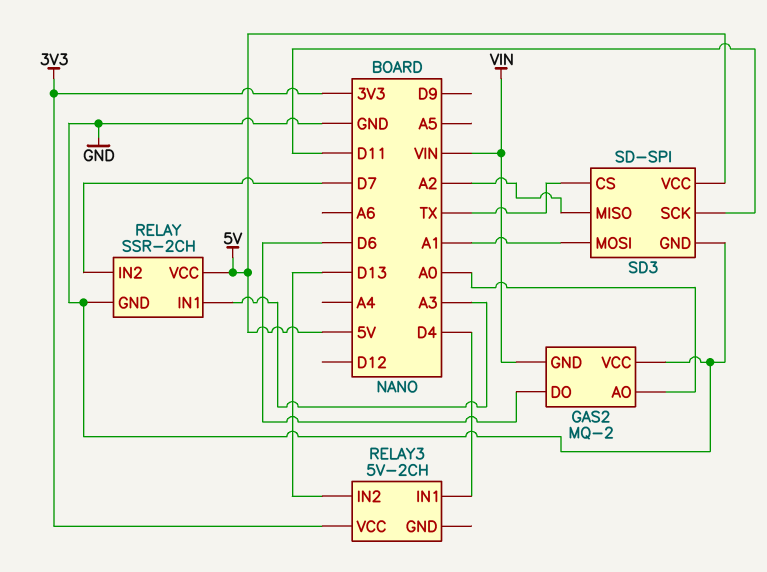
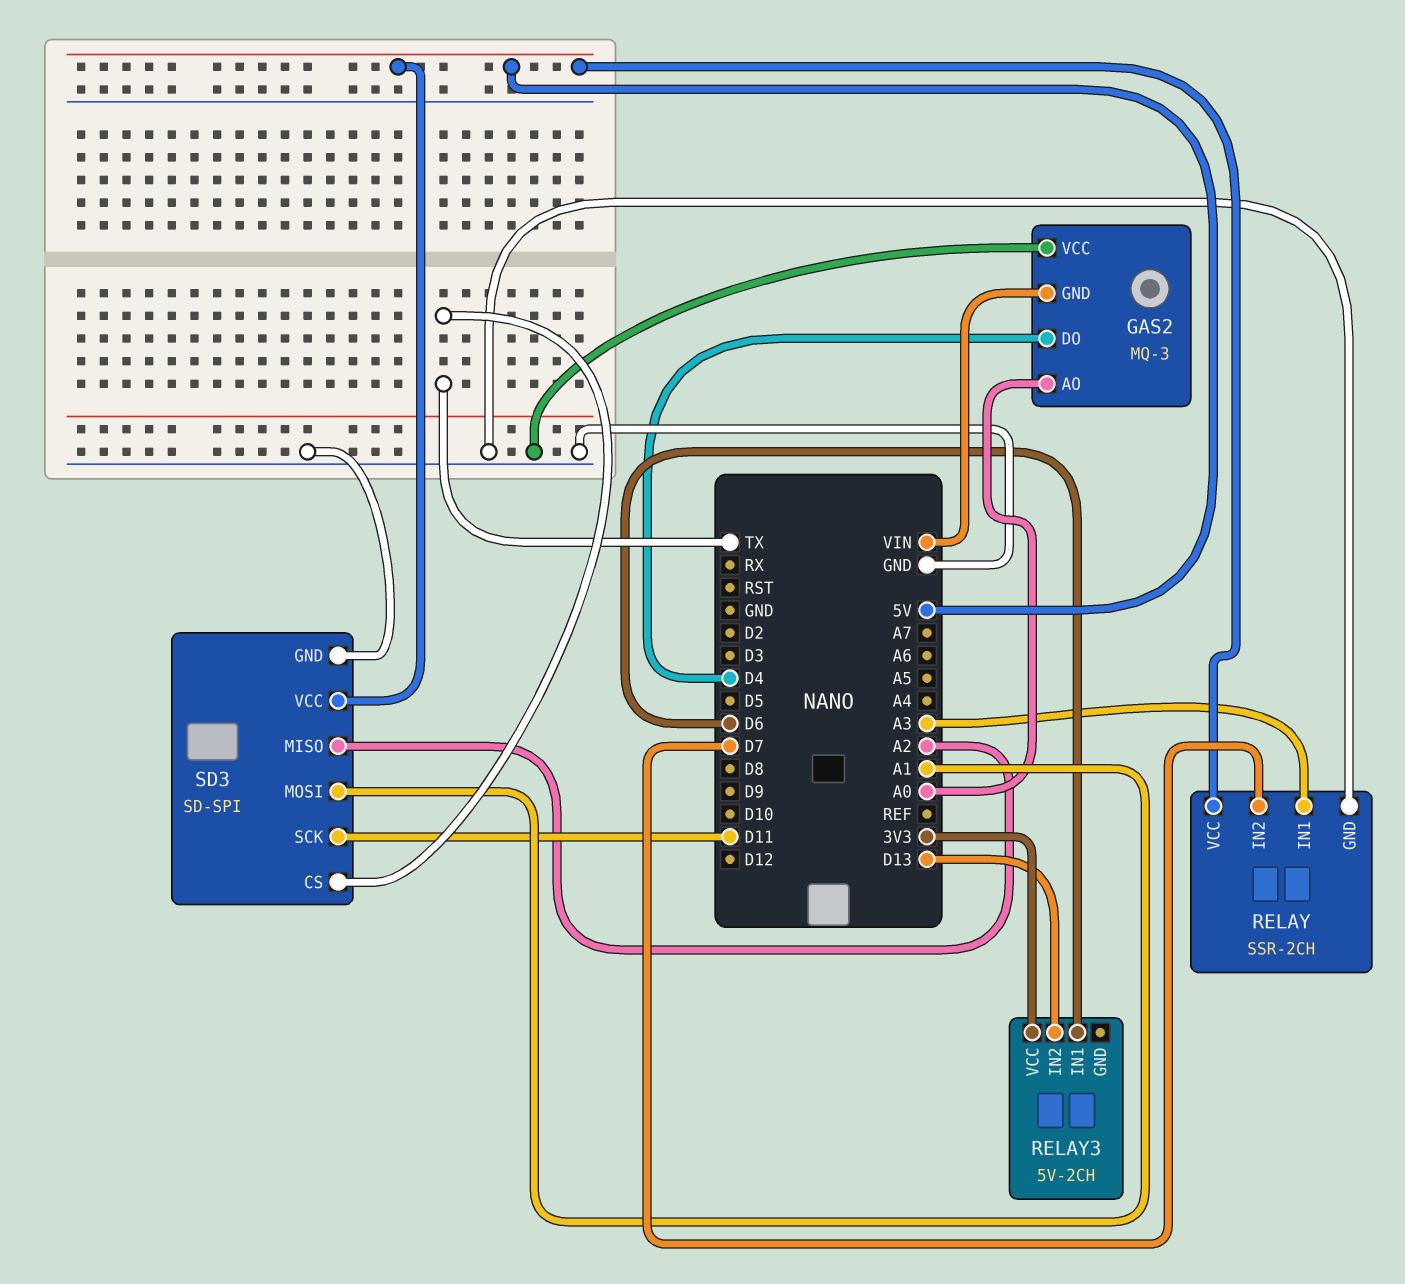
GAS2: MQ-2 -> MQ-3
GAS2 pin DO: D6 -> D4
RELAY3 pin IN1: D4 -> D6

